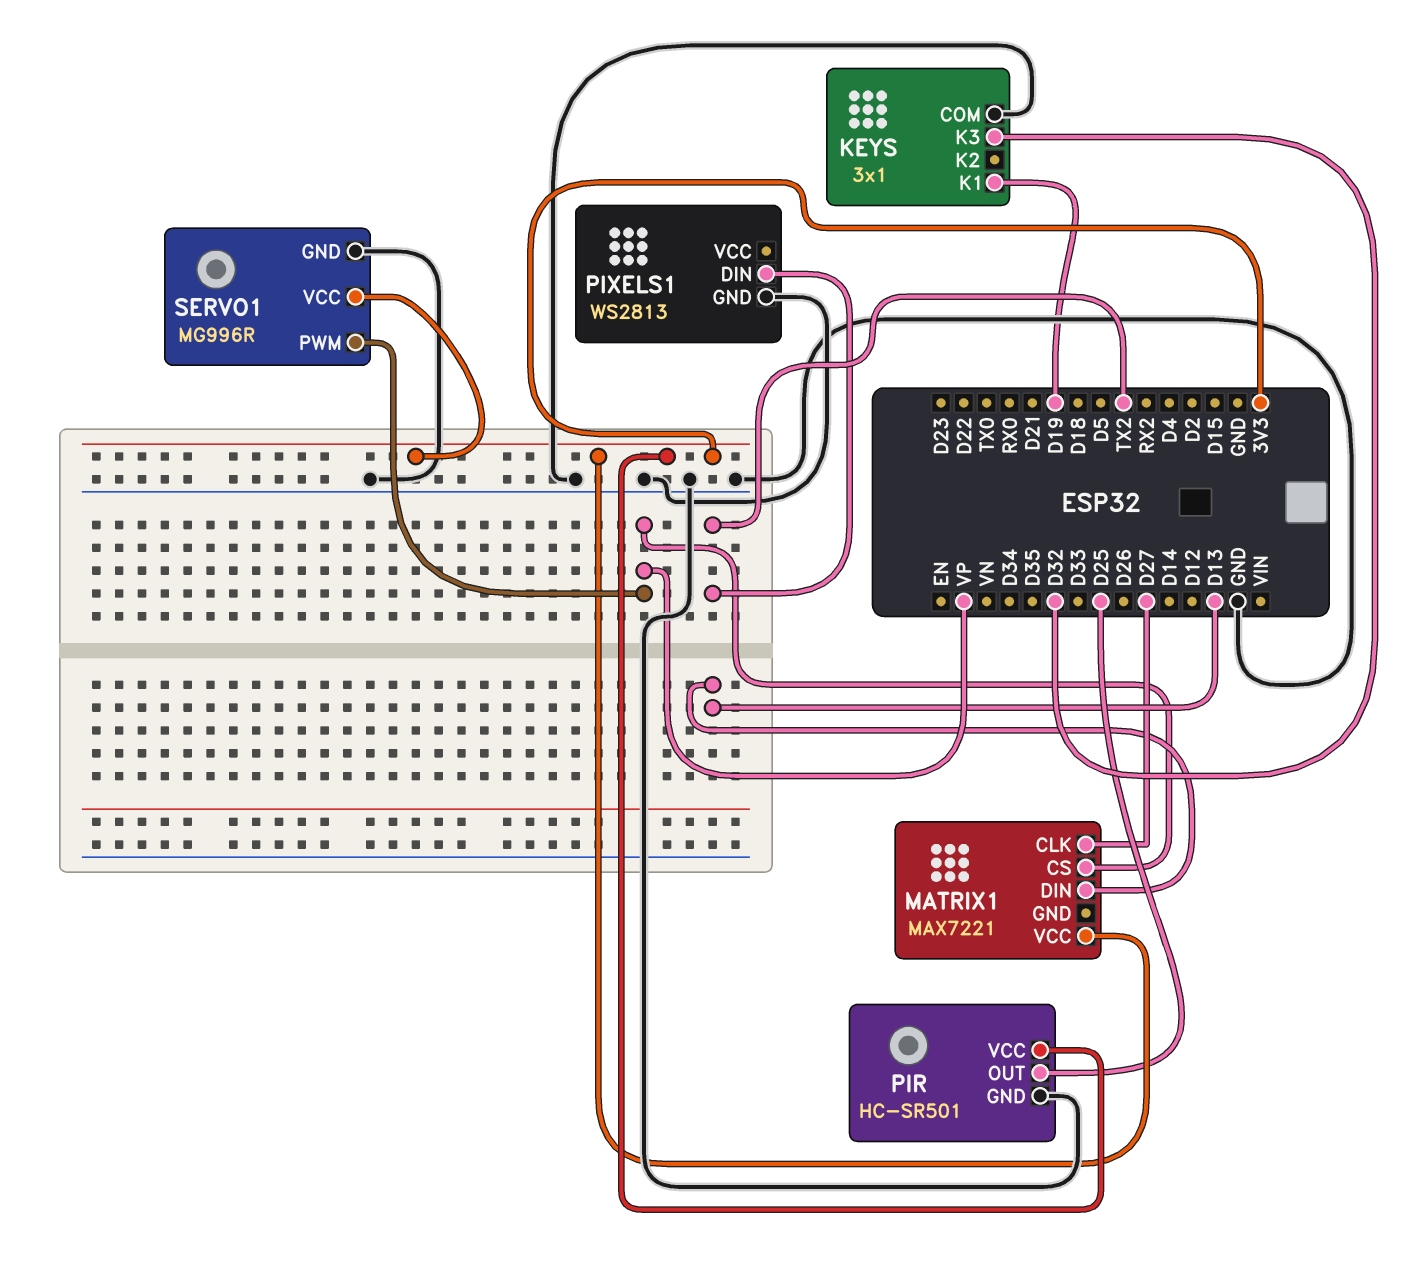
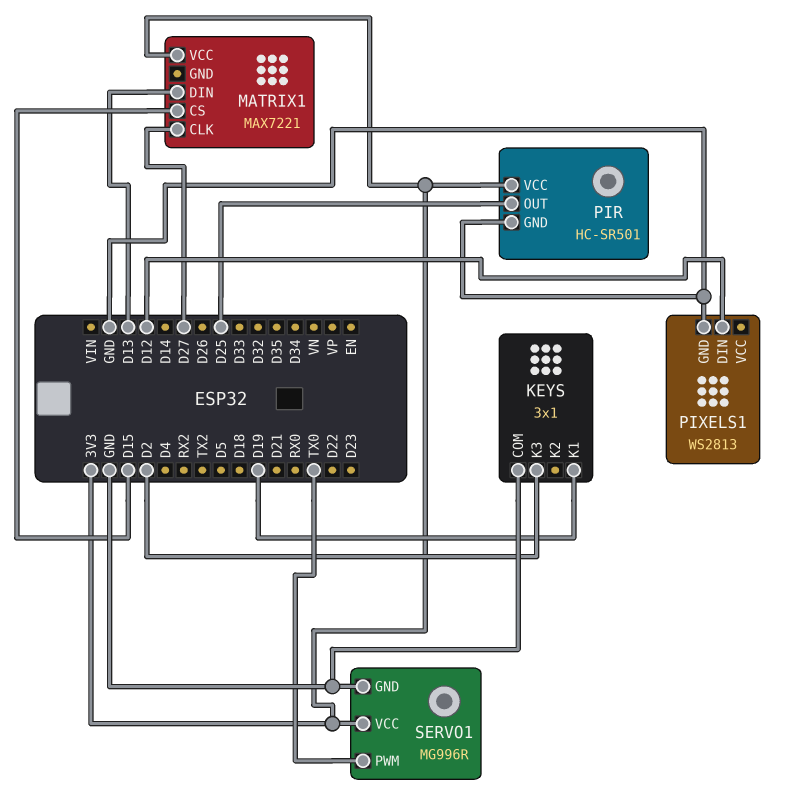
KEYS pin K3: D32 -> D2
MATRIX1 pin CS: VP -> D15
PIXELS1 pin DIN: TX2 -> D12
SERVO1 pin PWM: VP -> TX0

